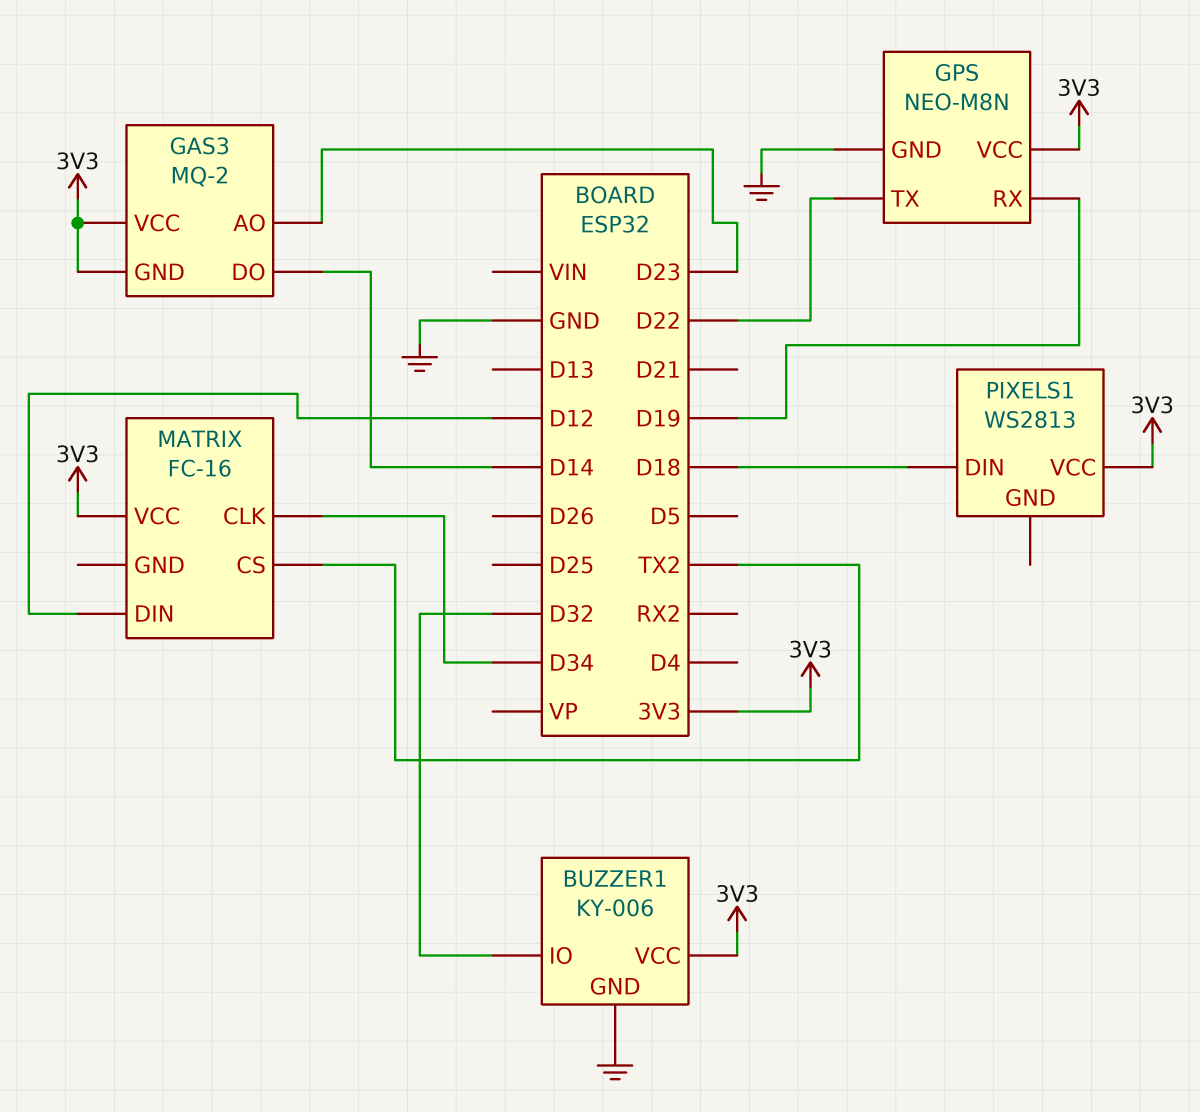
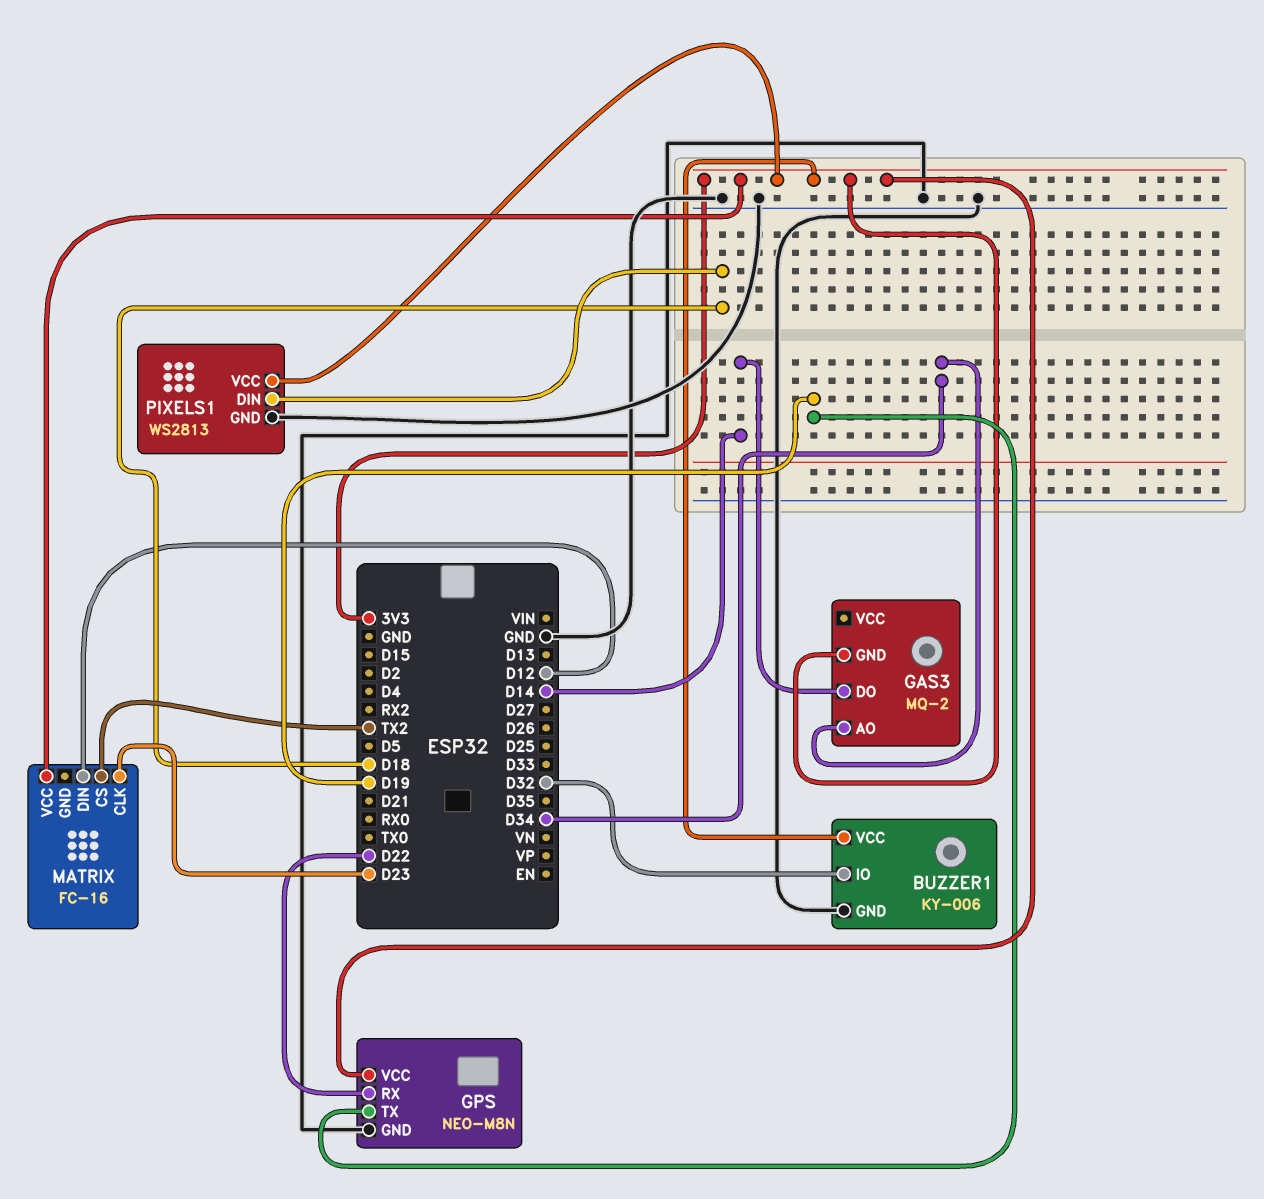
GAS3 pin AO: D23 -> D34
GAS3 pin VCC: 3V3 -> none
GPS pin RX: D19 -> D22
GPS pin TX: D22 -> D19
MATRIX pin CLK: D34 -> D23
PIXELS1 pin GND: none -> GND

